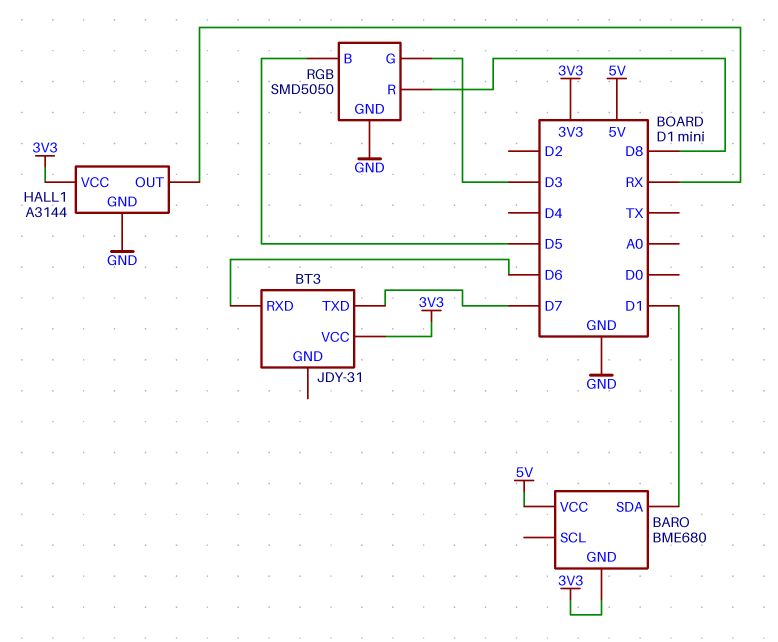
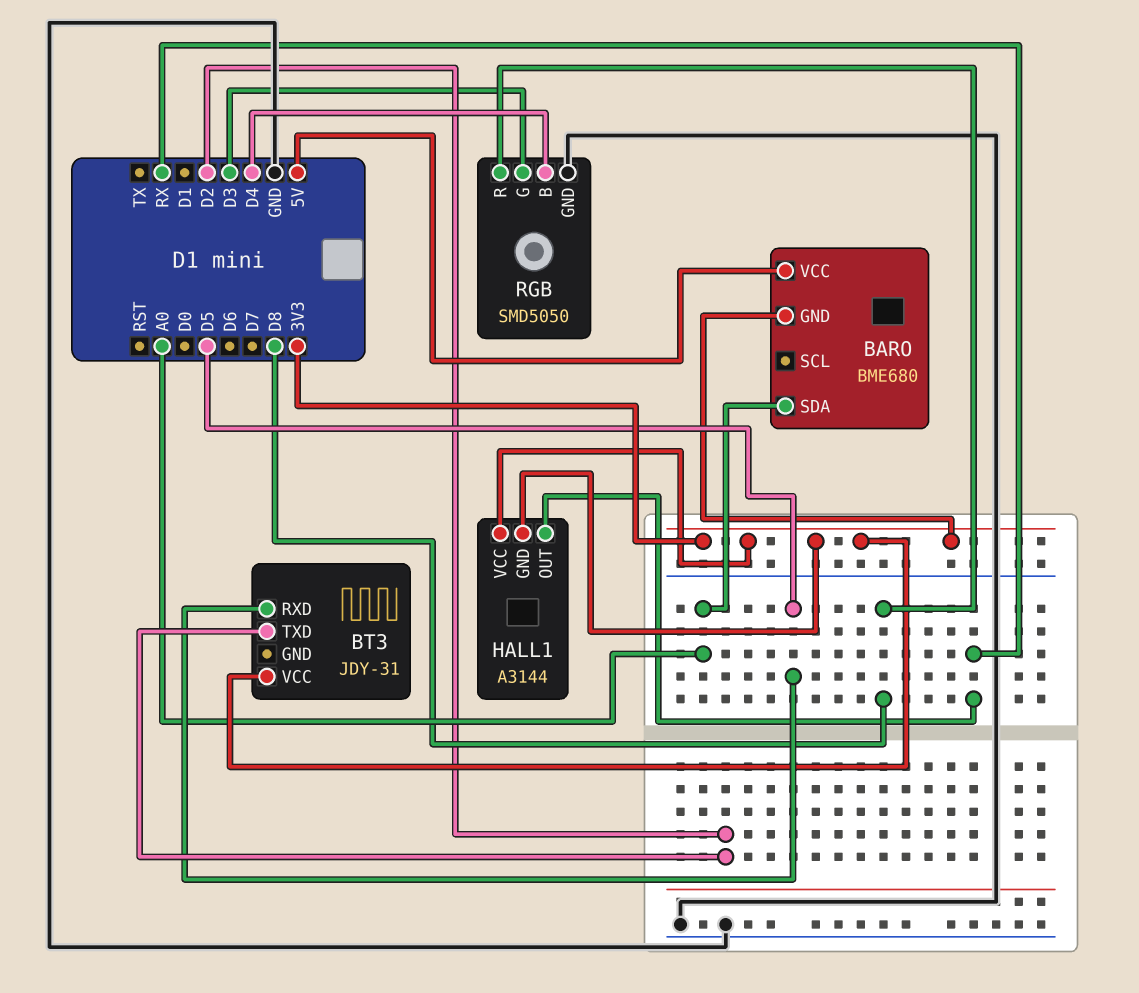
BARO pin SDA: D1 -> A0
BT3 pin RXD: D6 -> D5
BT3 pin TXD: D7 -> D2
HALL1 pin GND: GND -> 3V3
RGB pin B: D5 -> D4

